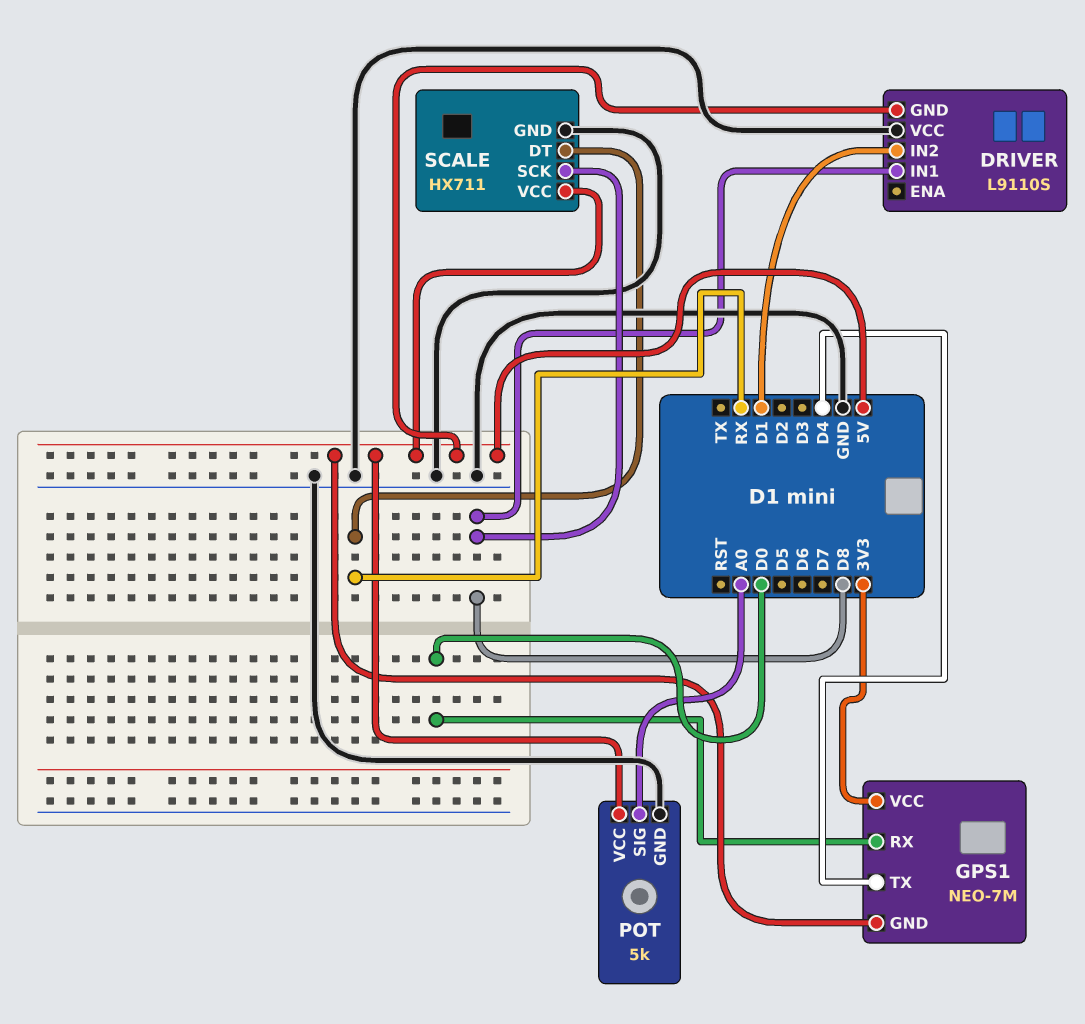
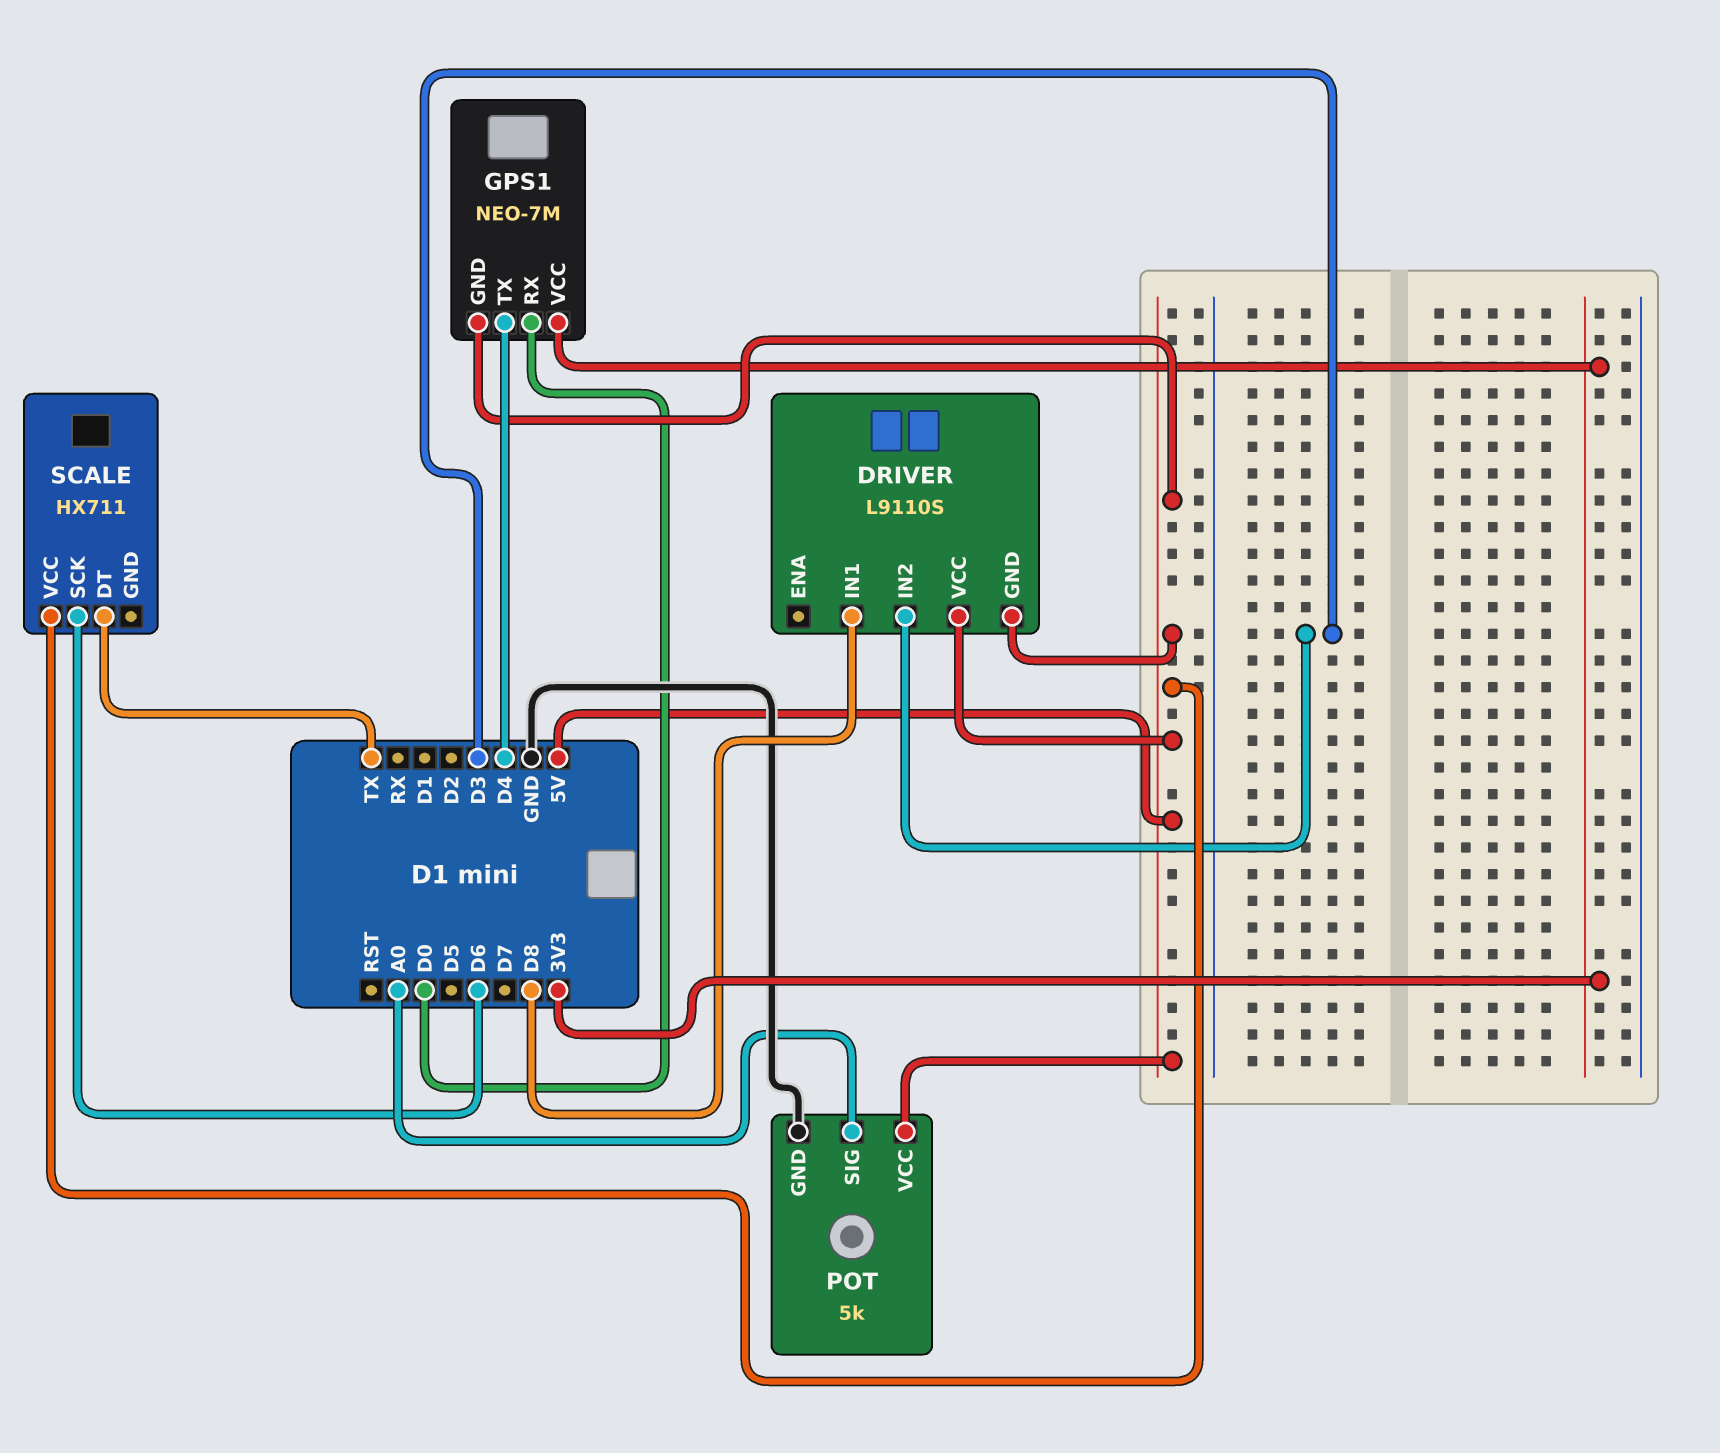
DRIVER pin IN2: D1 -> D3
DRIVER pin VCC: GND -> 5V
SCALE pin DT: RX -> TX
SCALE pin GND: GND -> none
SCALE pin SCK: D8 -> D6

